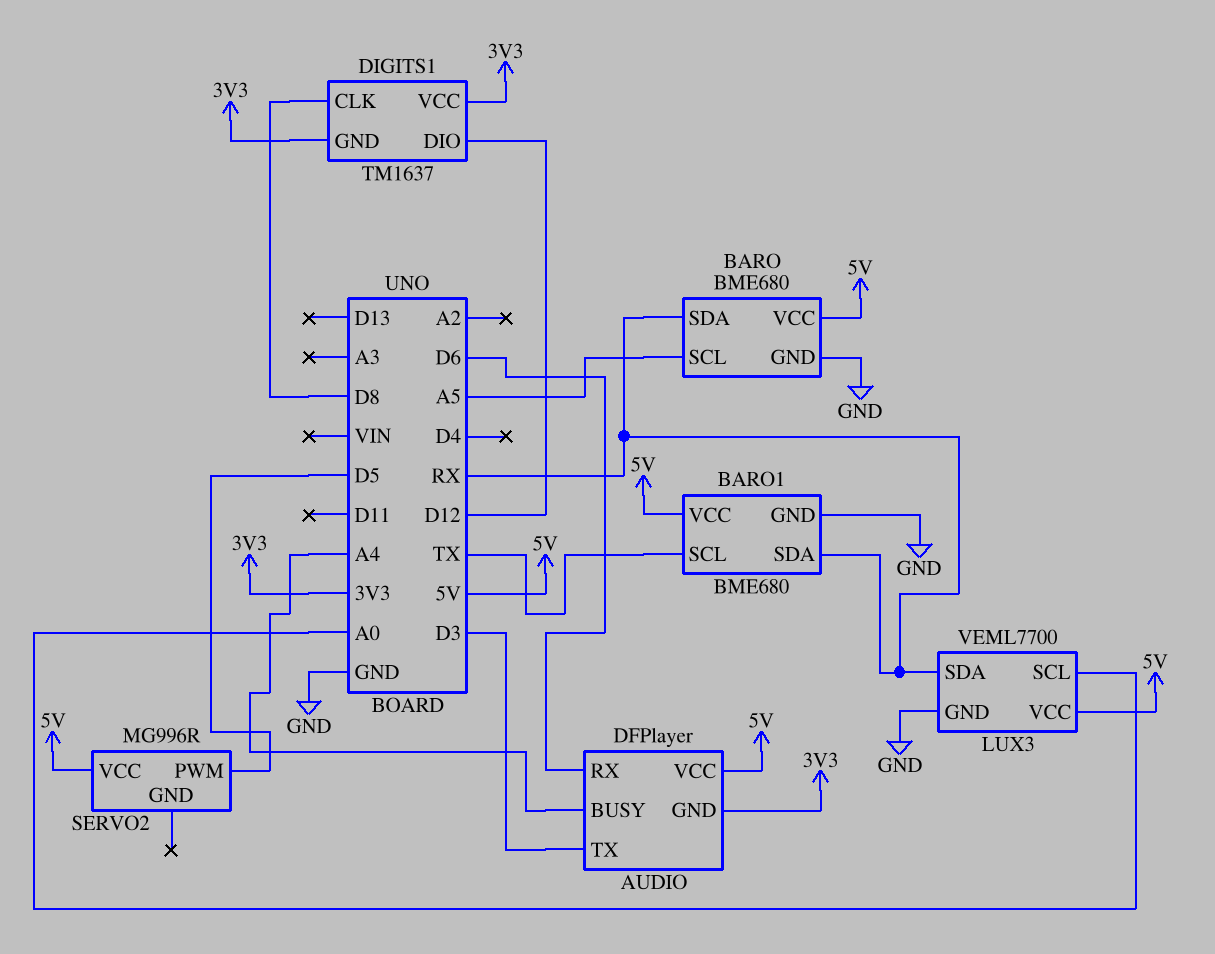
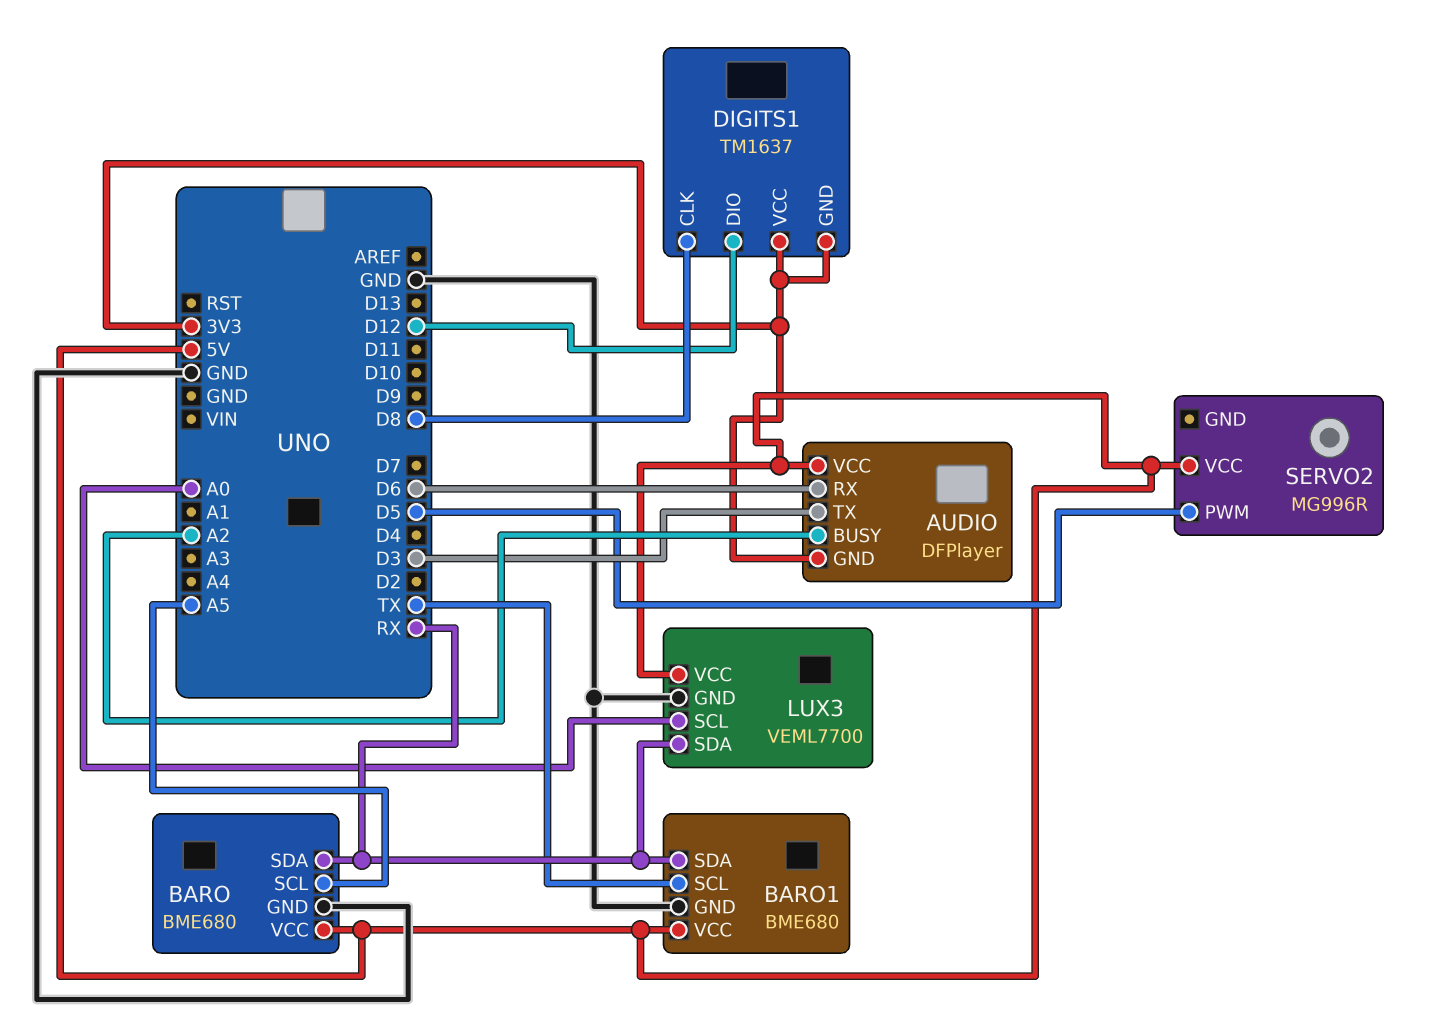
AUDIO pin BUSY: A4 -> A2

